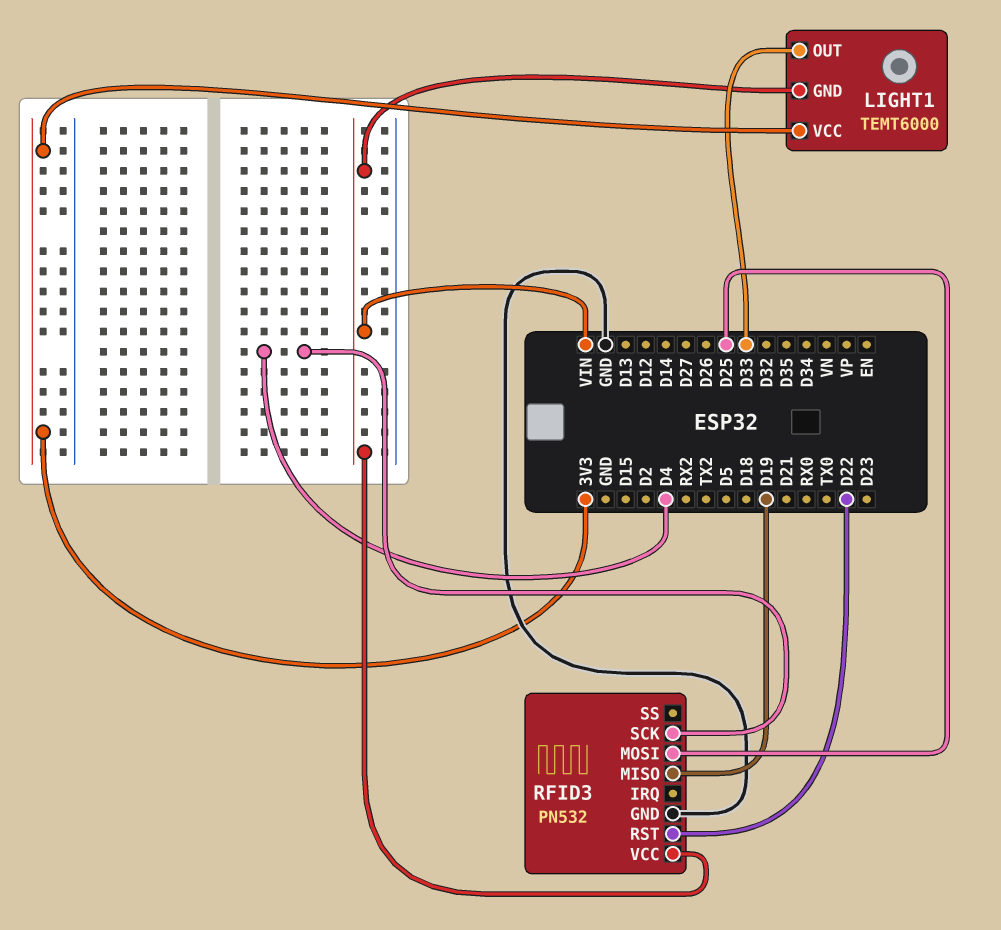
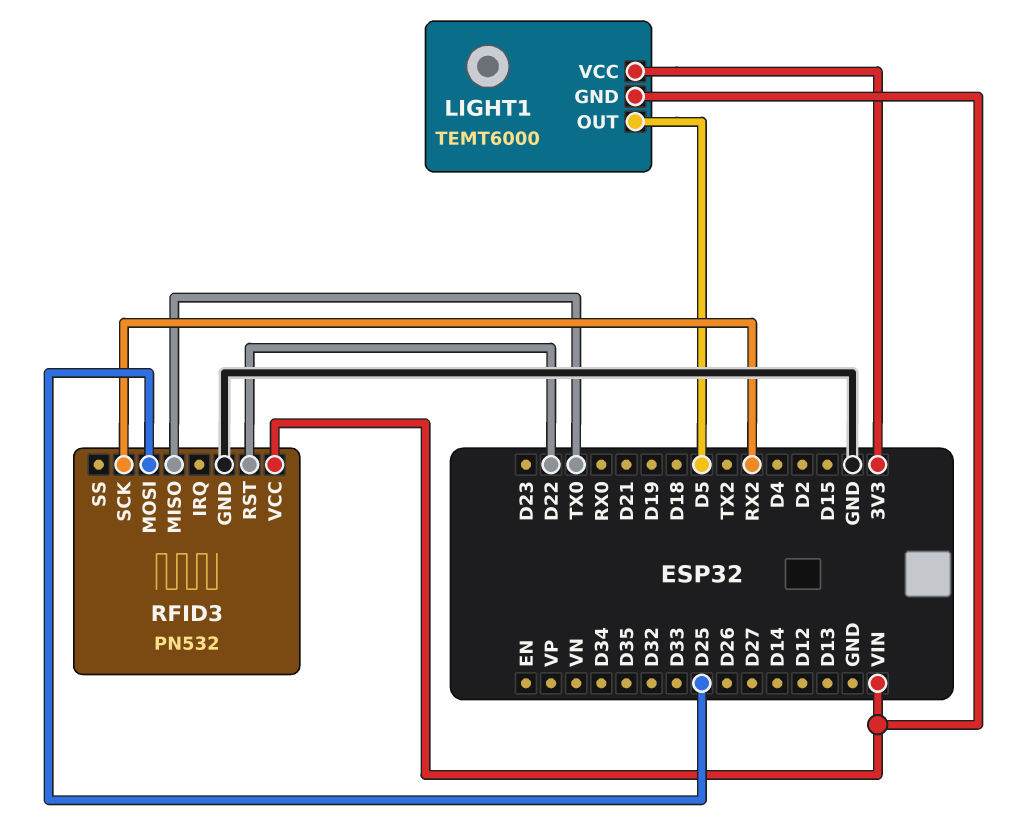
LIGHT1 pin OUT: D33 -> D5
RFID3 pin MISO: D19 -> TX0
RFID3 pin SCK: D4 -> RX2

